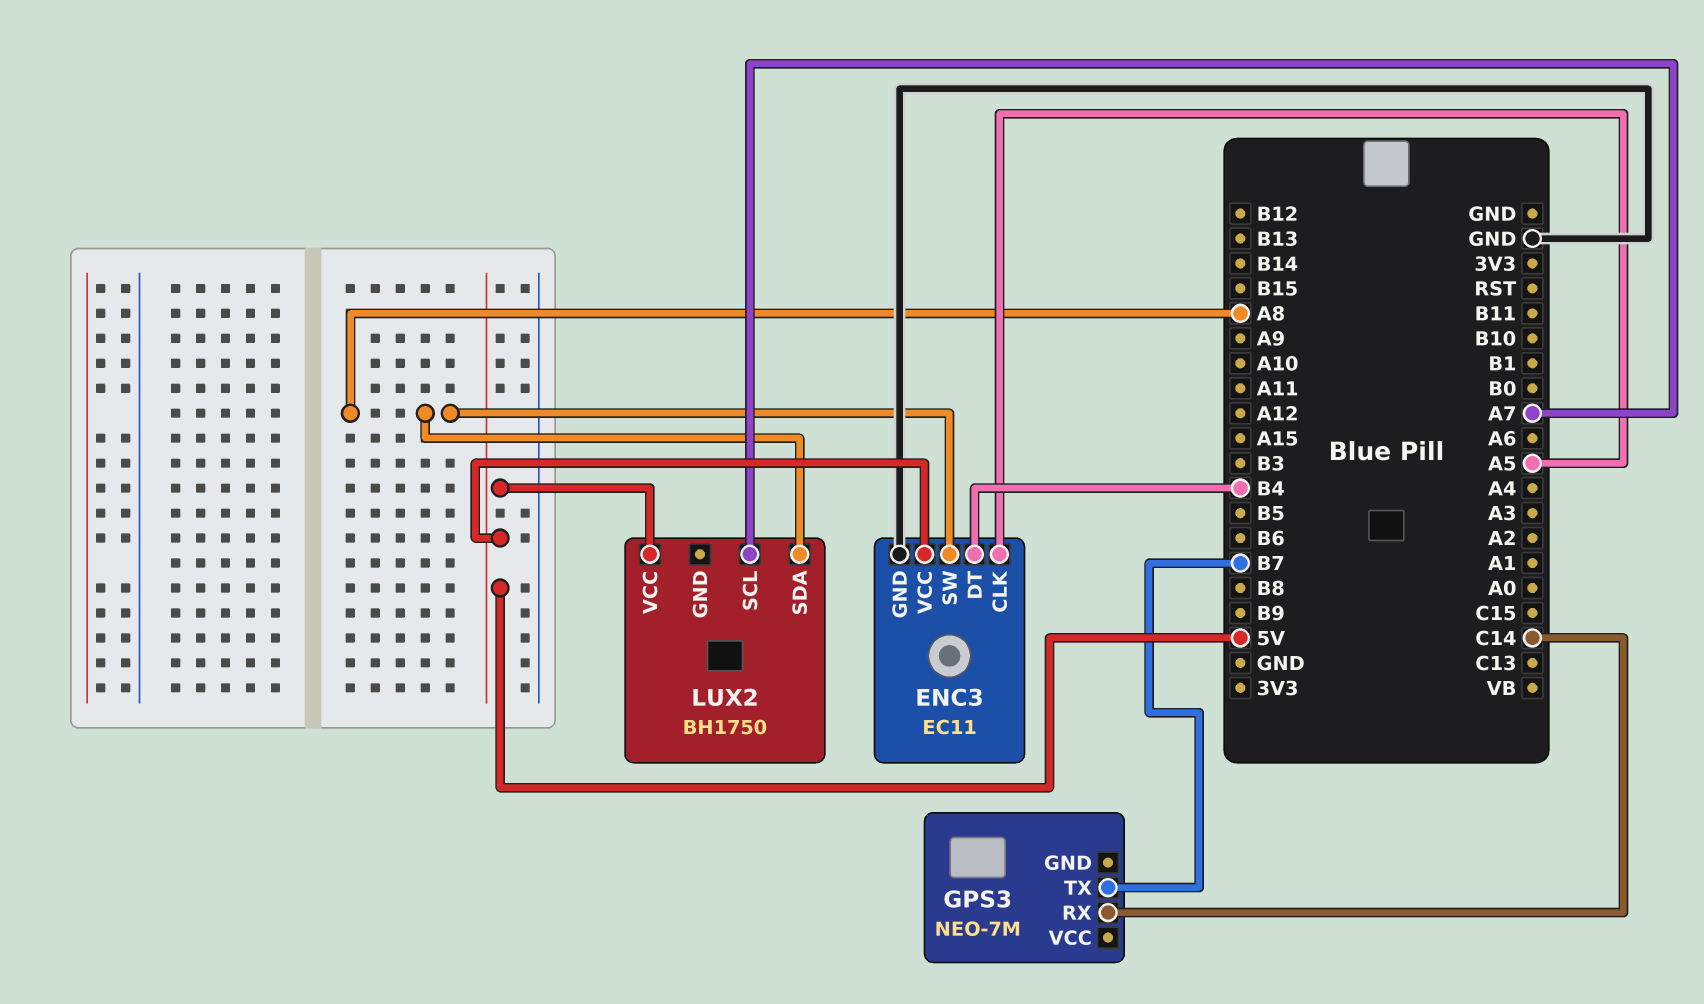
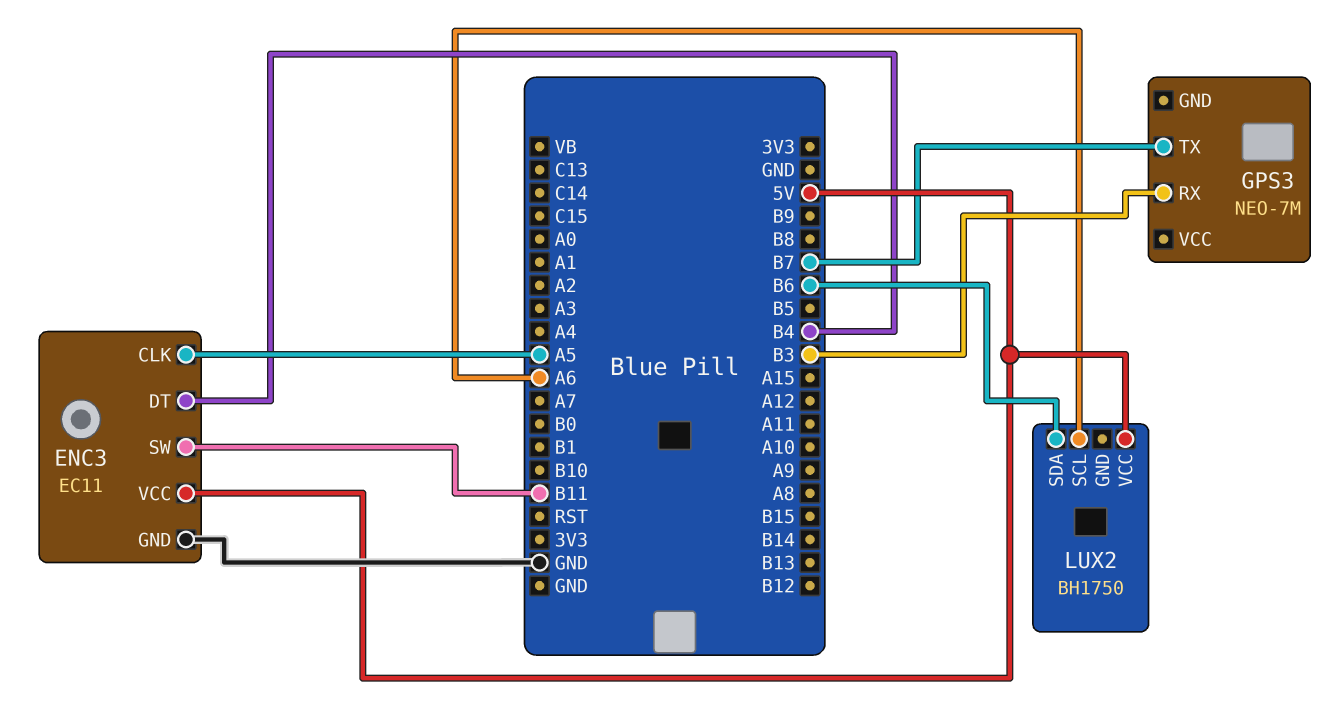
ENC3 pin SW: A8 -> B11
GPS3 pin RX: C14 -> B3
LUX2 pin SCL: A7 -> A6
LUX2 pin SDA: A8 -> B6

